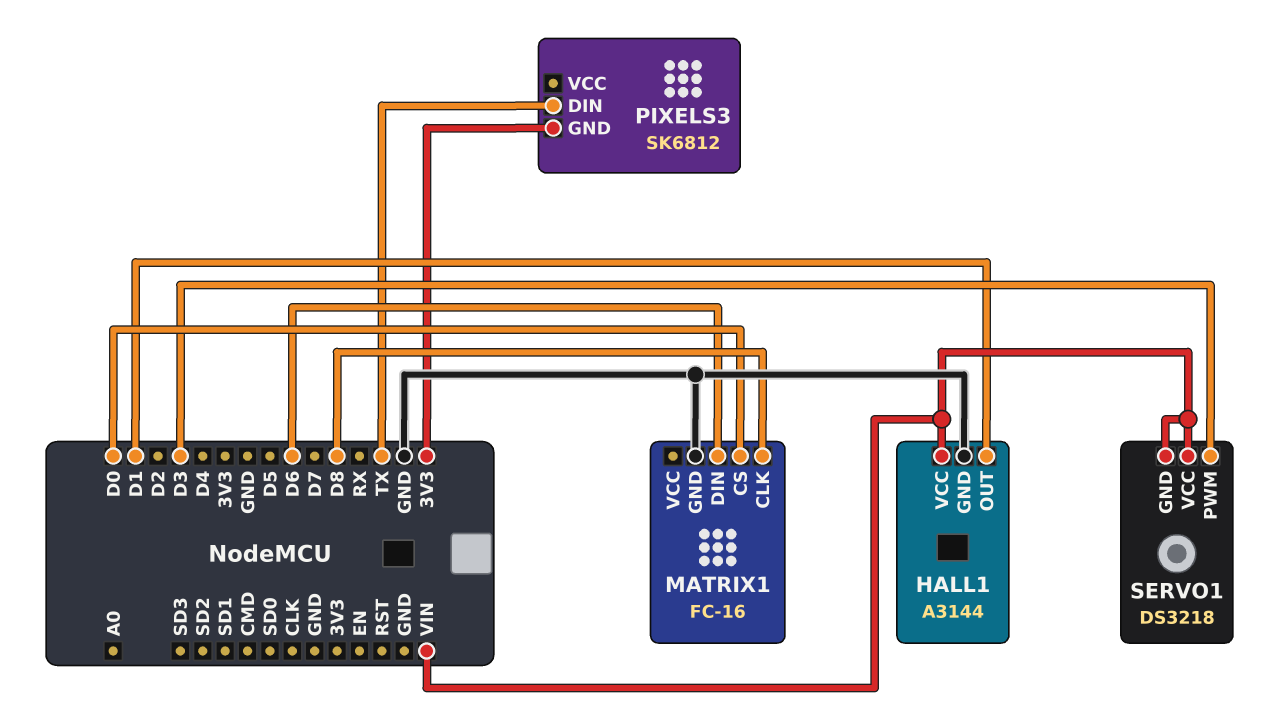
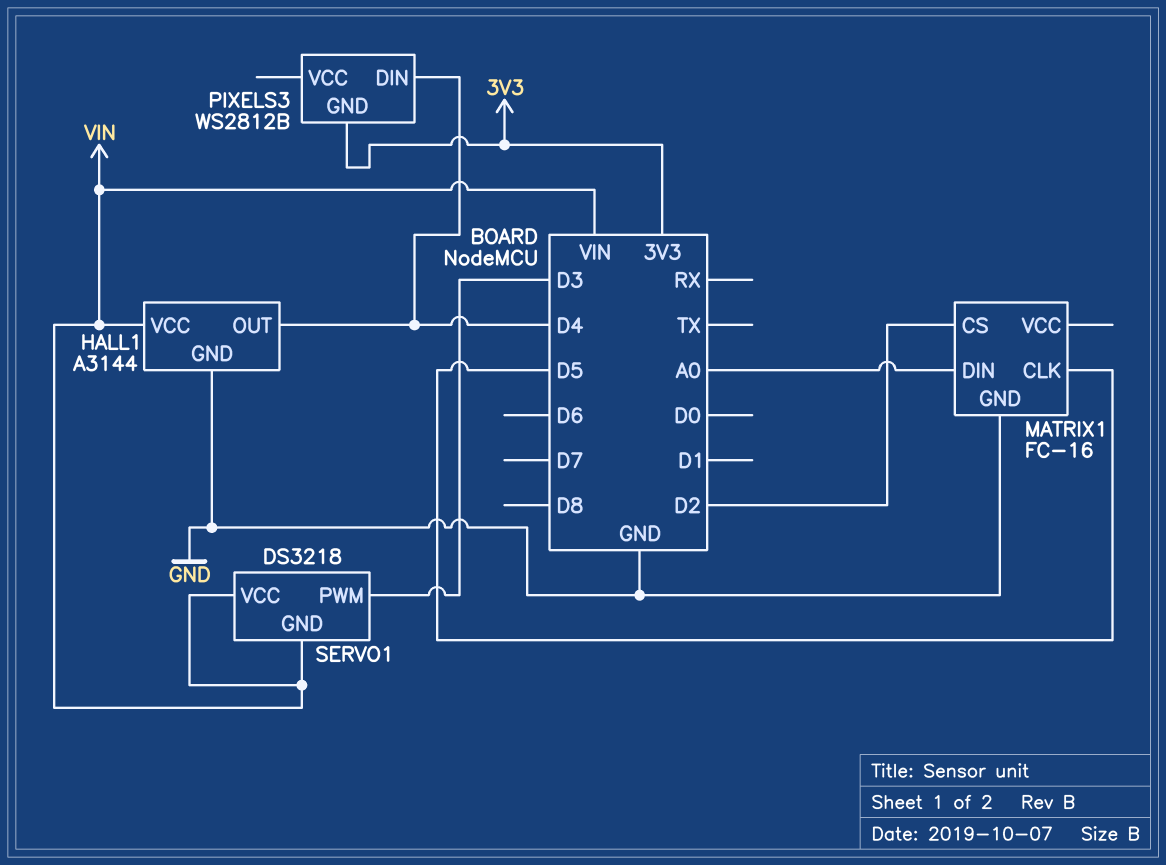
HALL1 pin OUT: D1 -> D4
MATRIX1 pin CLK: D8 -> D5
MATRIX1 pin CS: D0 -> D2
MATRIX1 pin DIN: D6 -> A0
PIXELS3: SK6812 -> WS2812B
PIXELS3 pin DIN: TX -> D4

